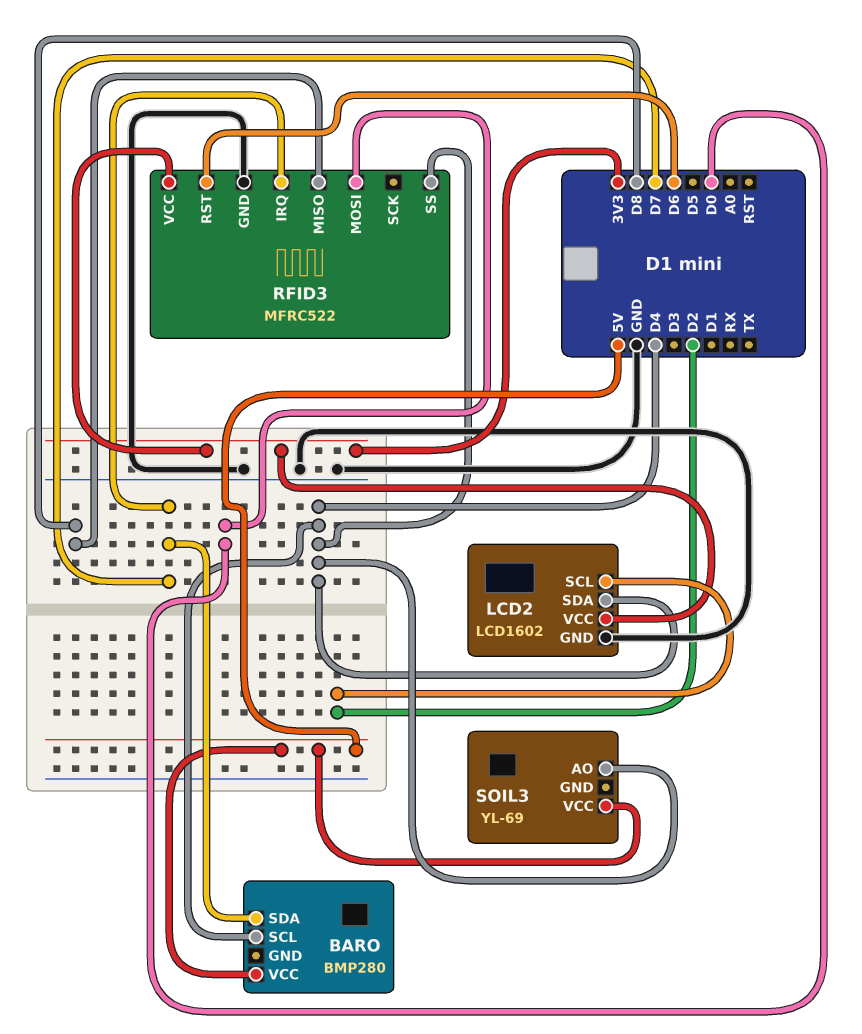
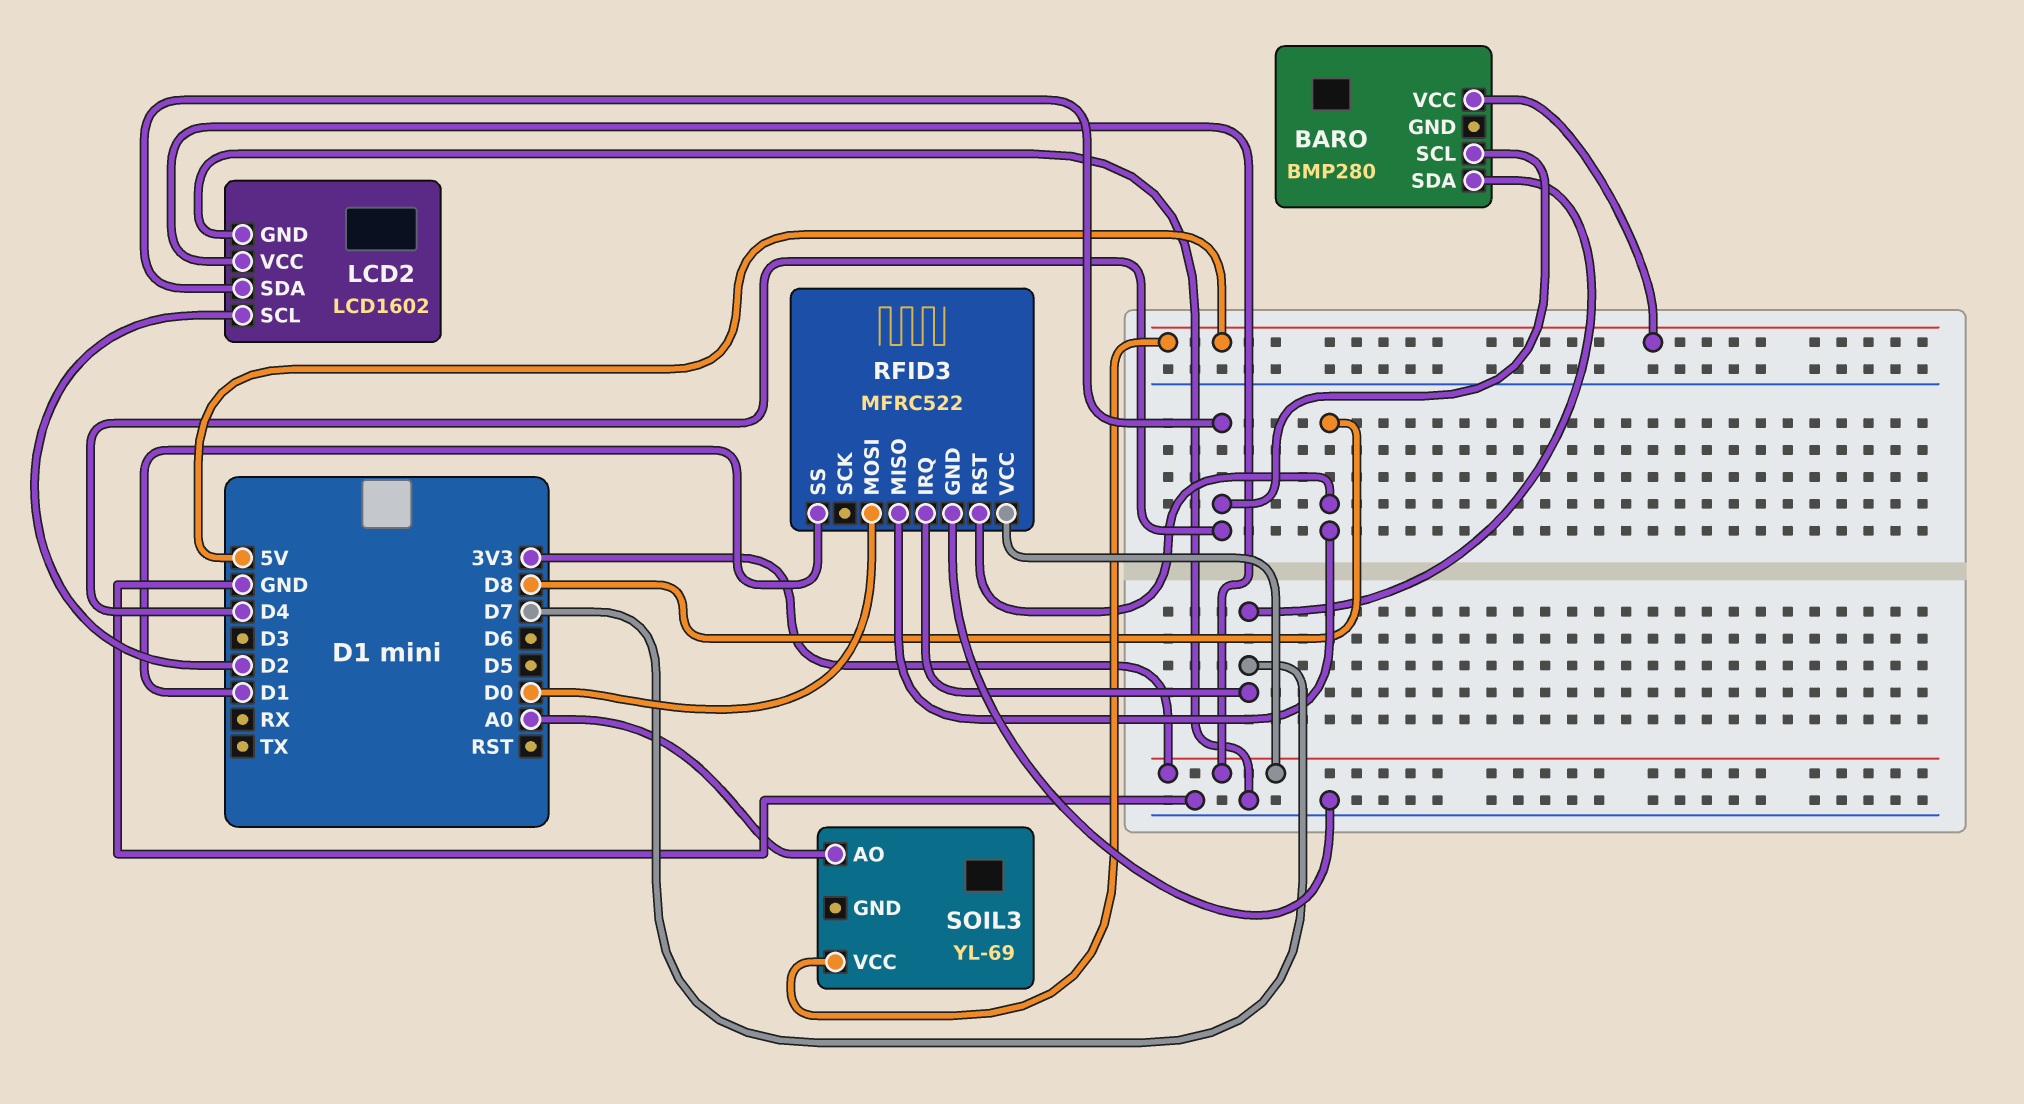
RFID3 pin RST: D6 -> D8
RFID3 pin SS: D4 -> D1
SOIL3 pin AO: D4 -> A0

